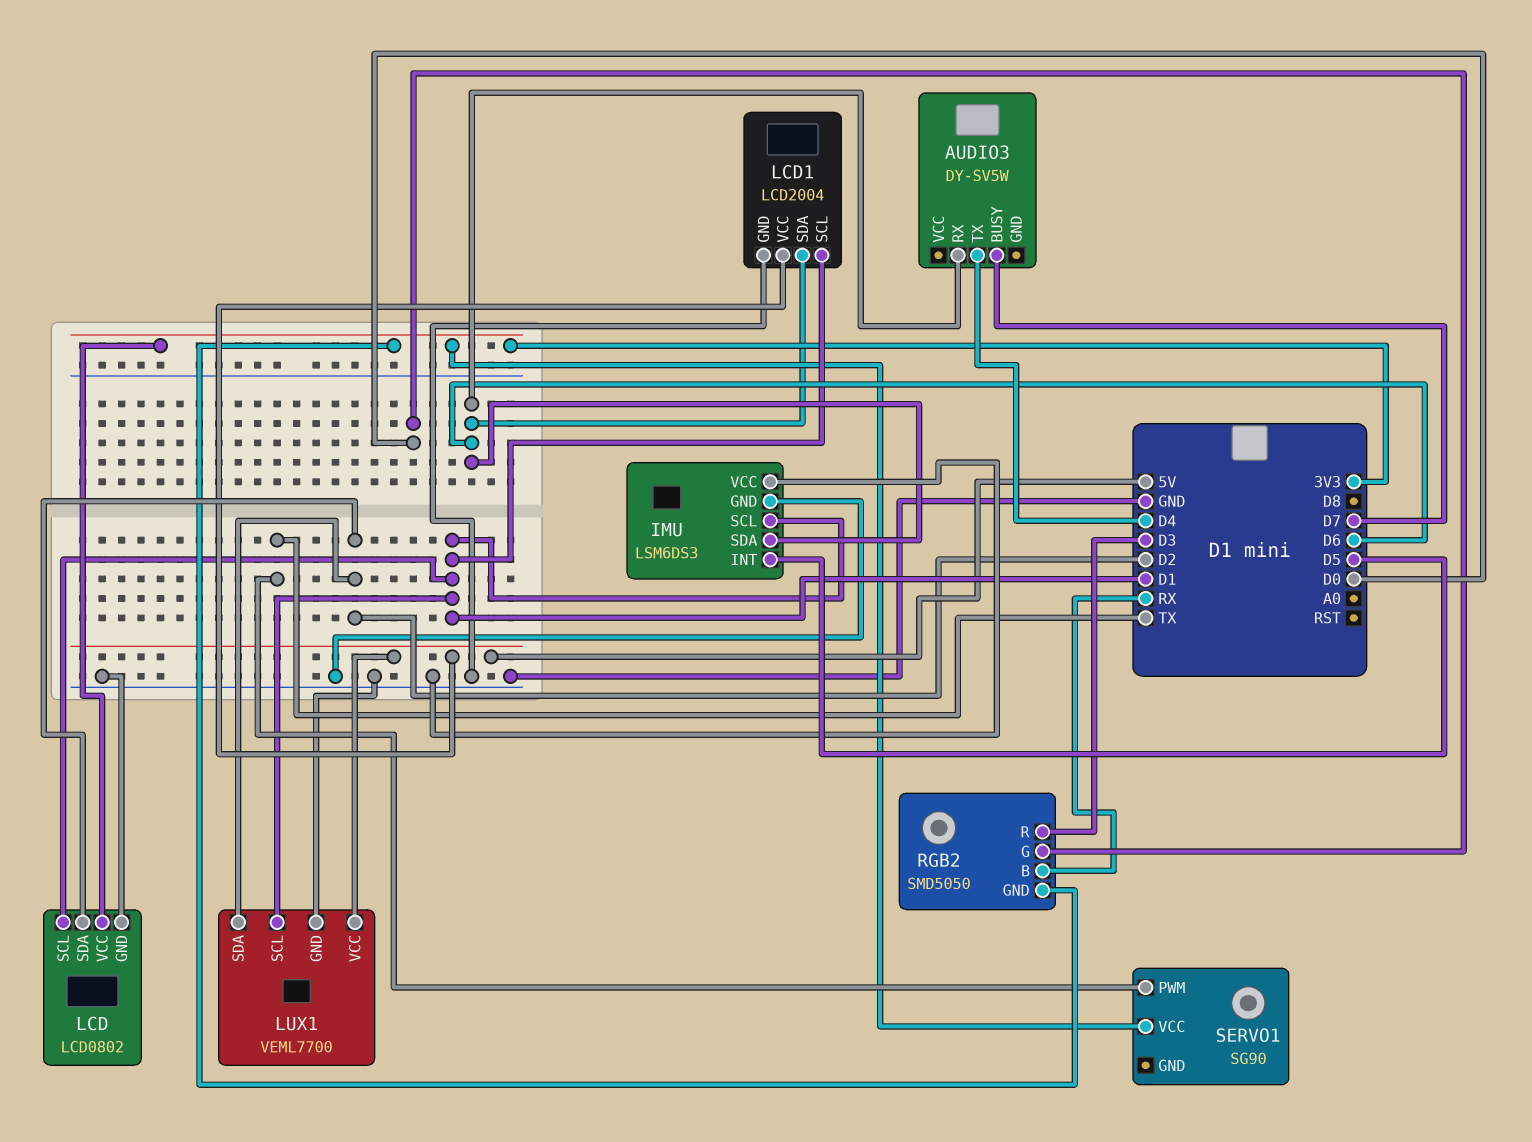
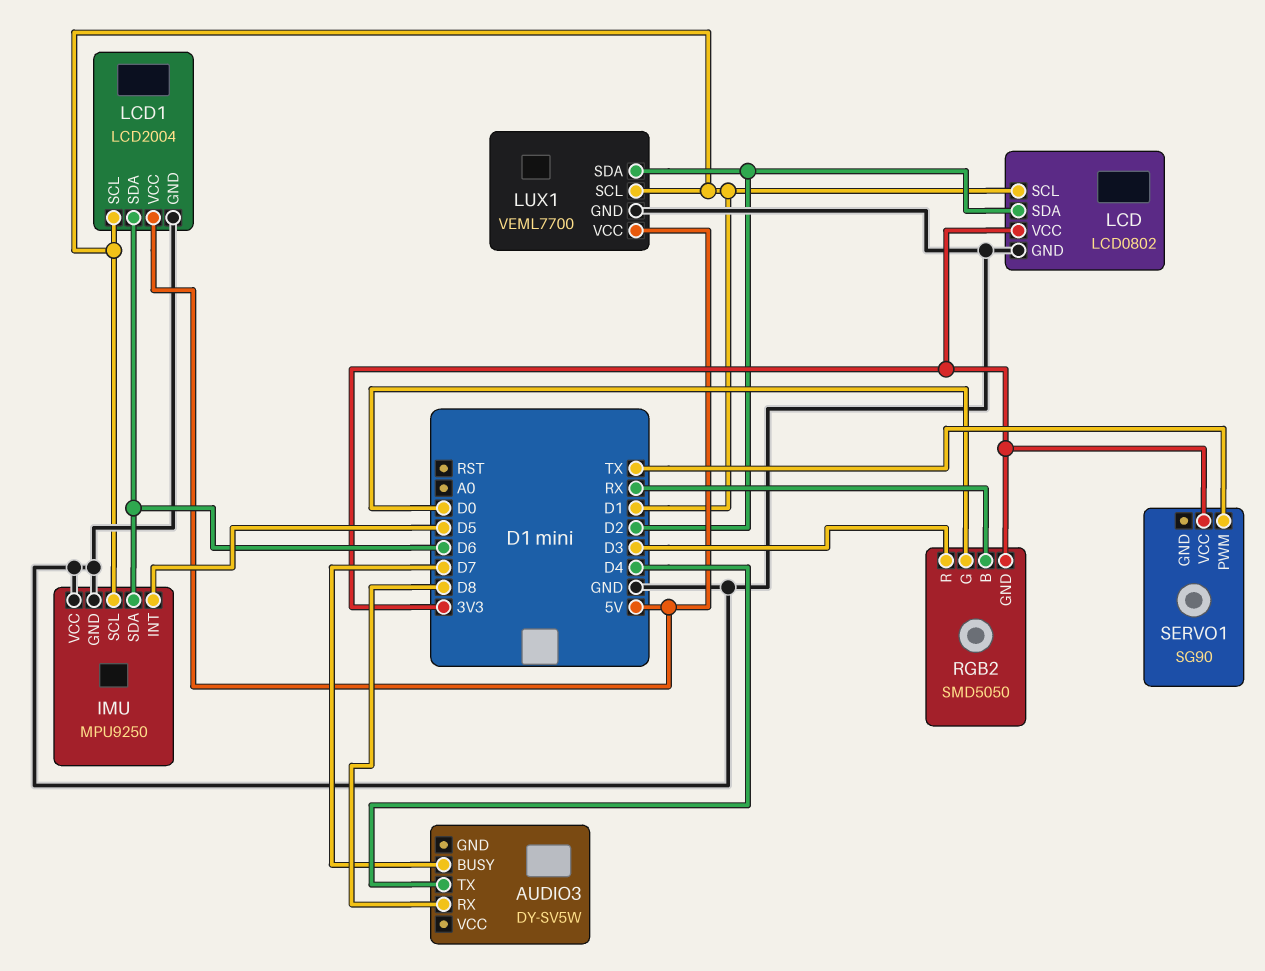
AUDIO3 pin RX: D6 -> D8
IMU: LSM6DS3 -> MPU9250

